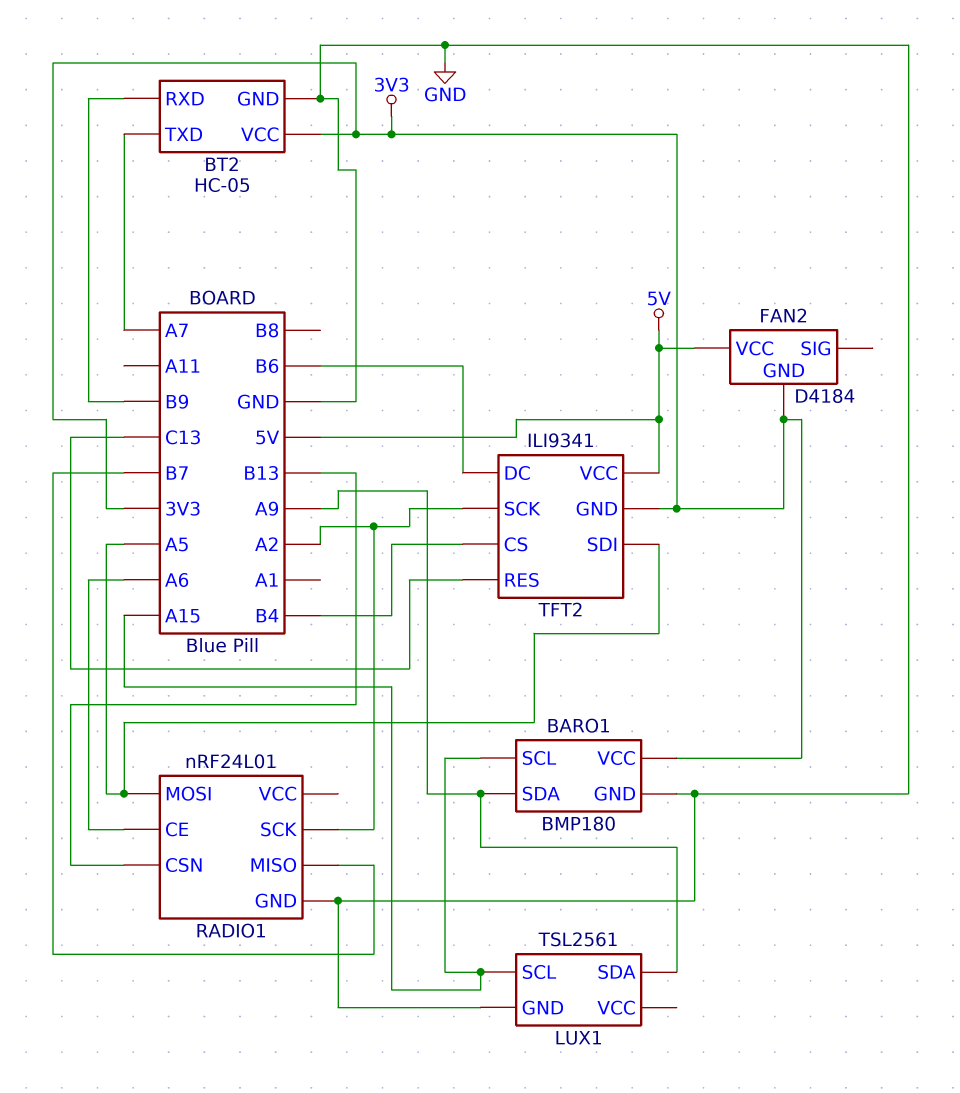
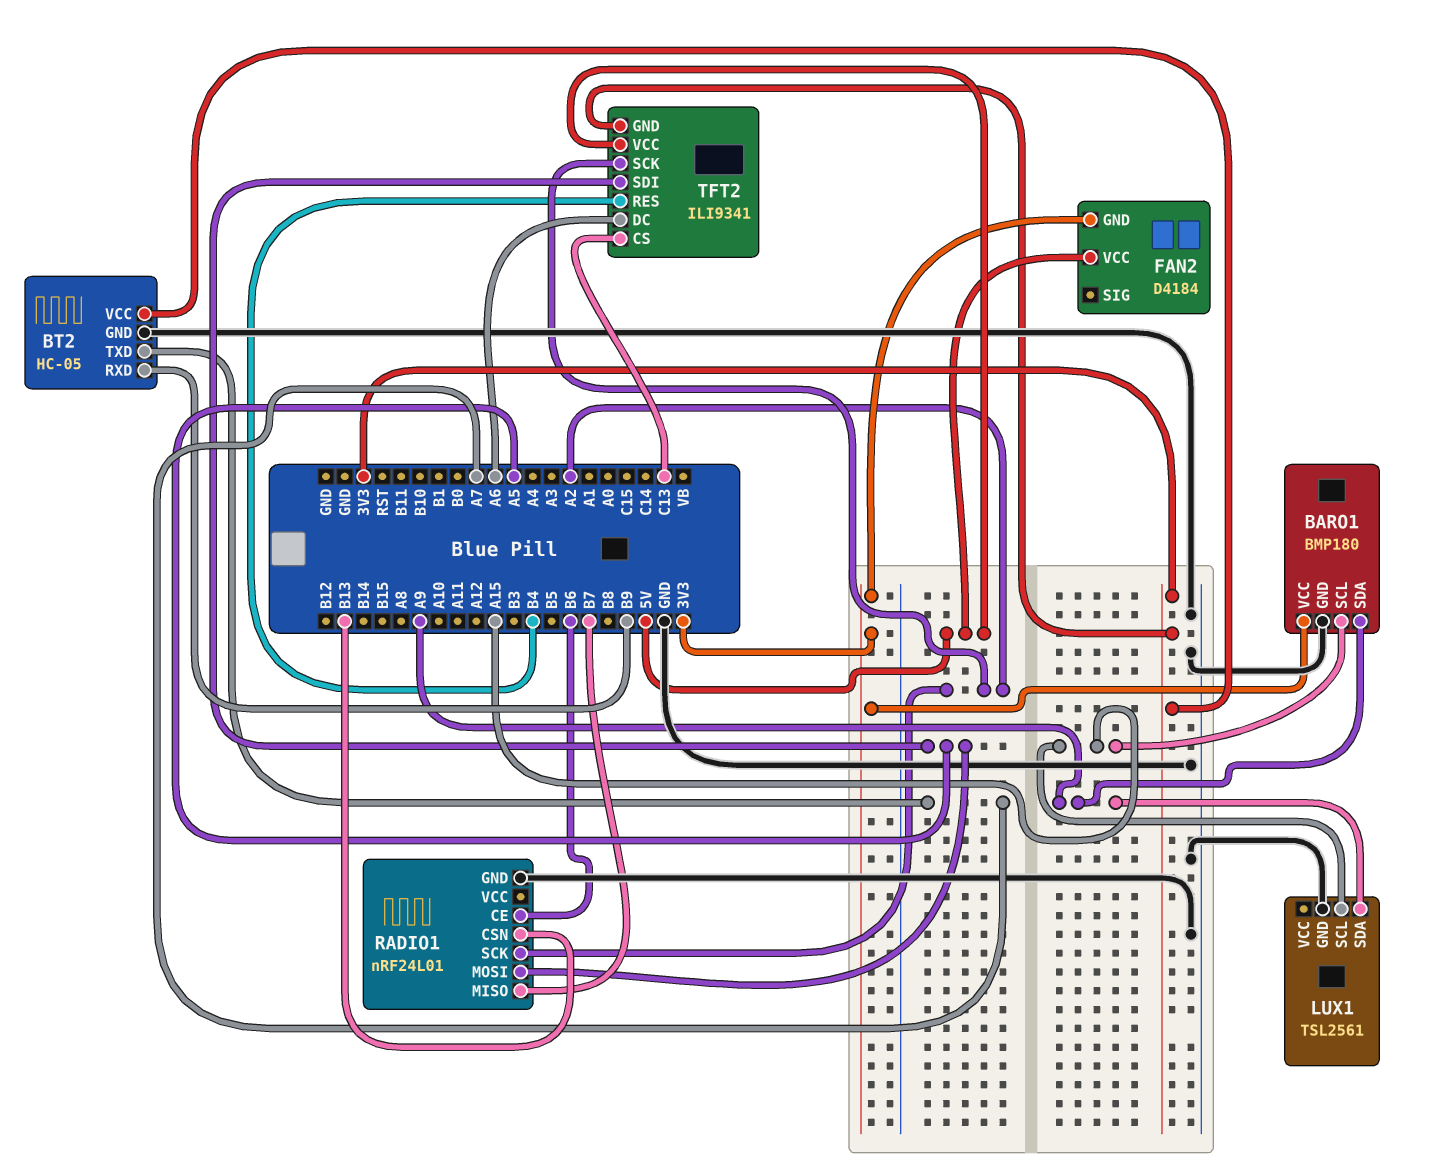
RADIO1 pin CE: A6 -> B6
TFT2 pin CS: B4 -> C13
TFT2 pin DC: B6 -> A6
TFT2 pin RES: C13 -> B4

